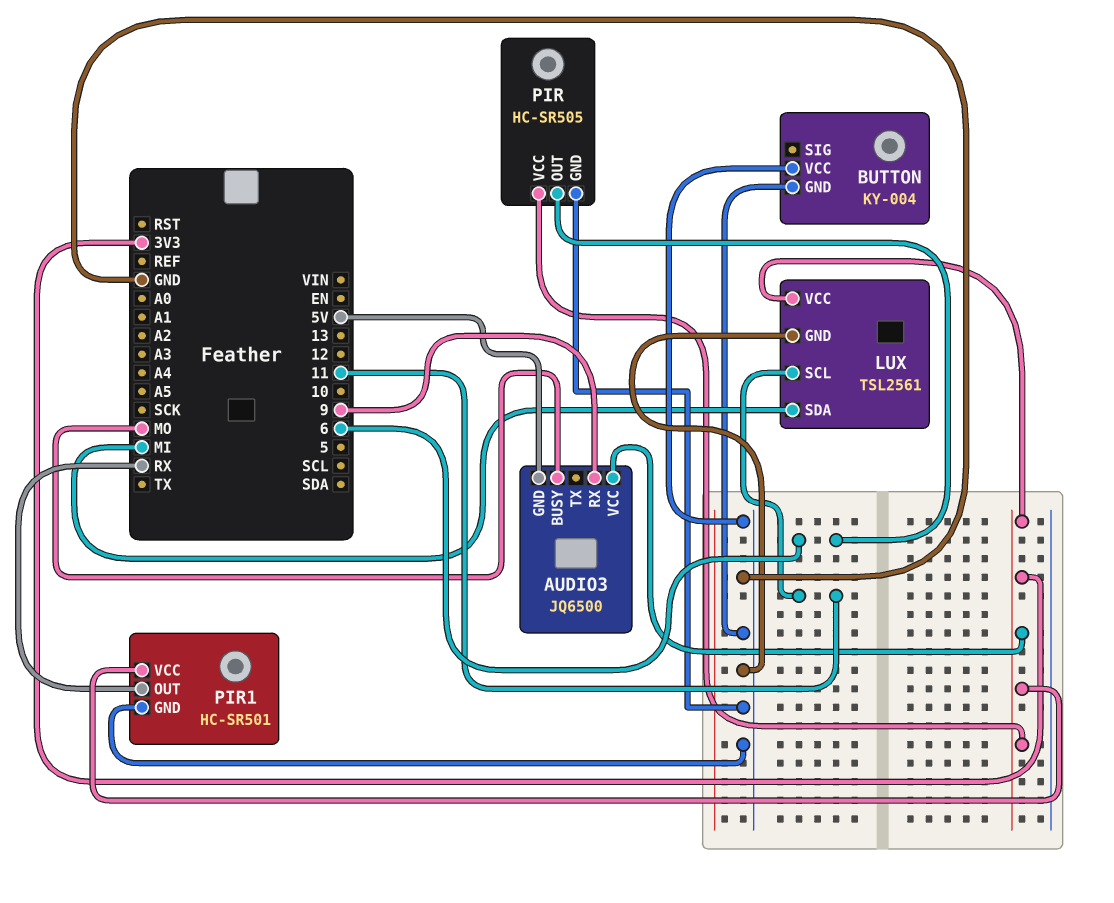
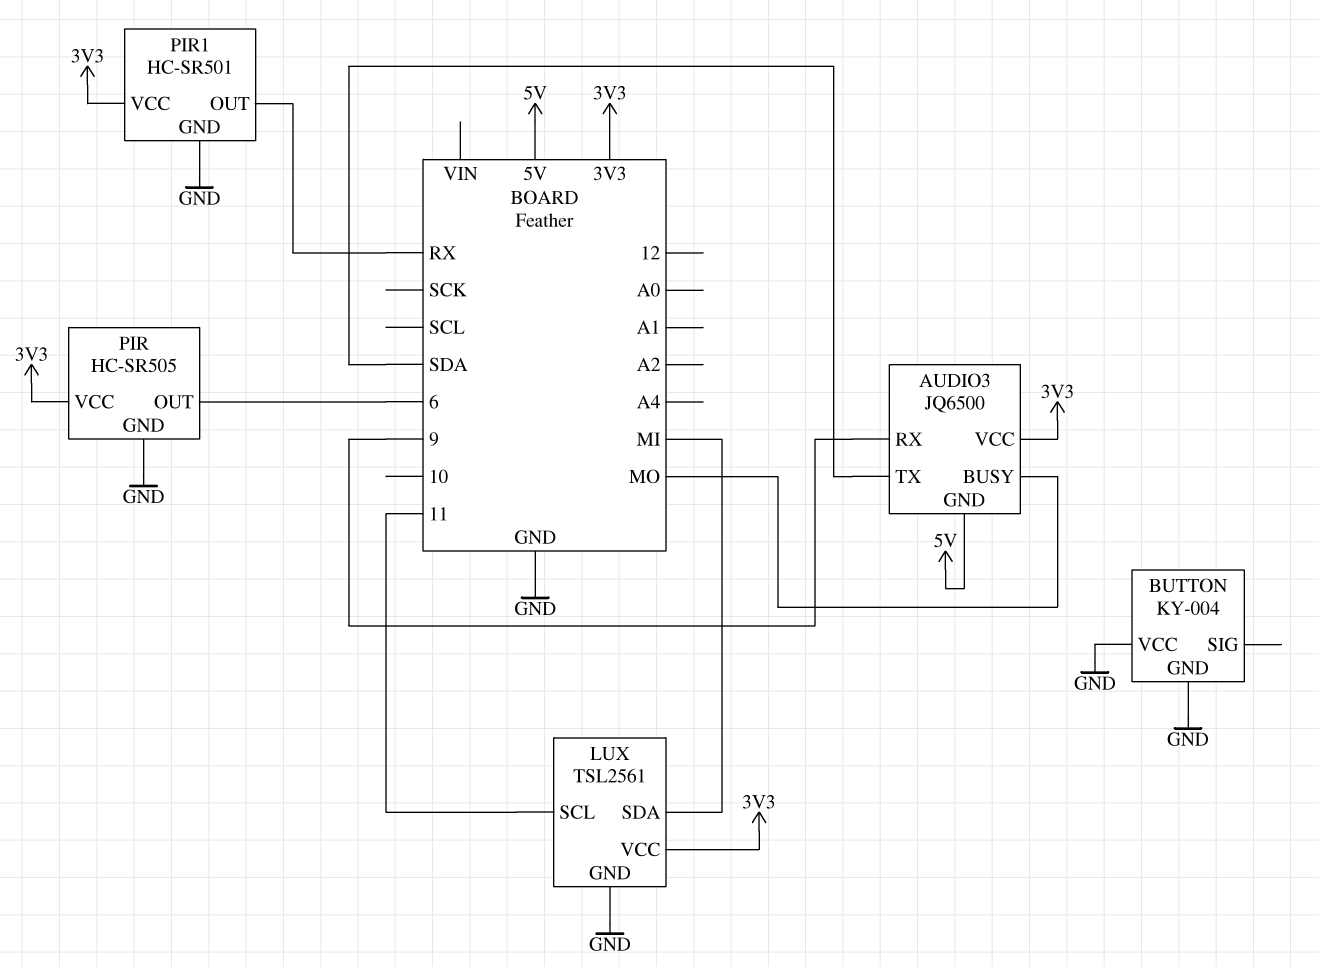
AUDIO3 pin TX: none -> SDA

